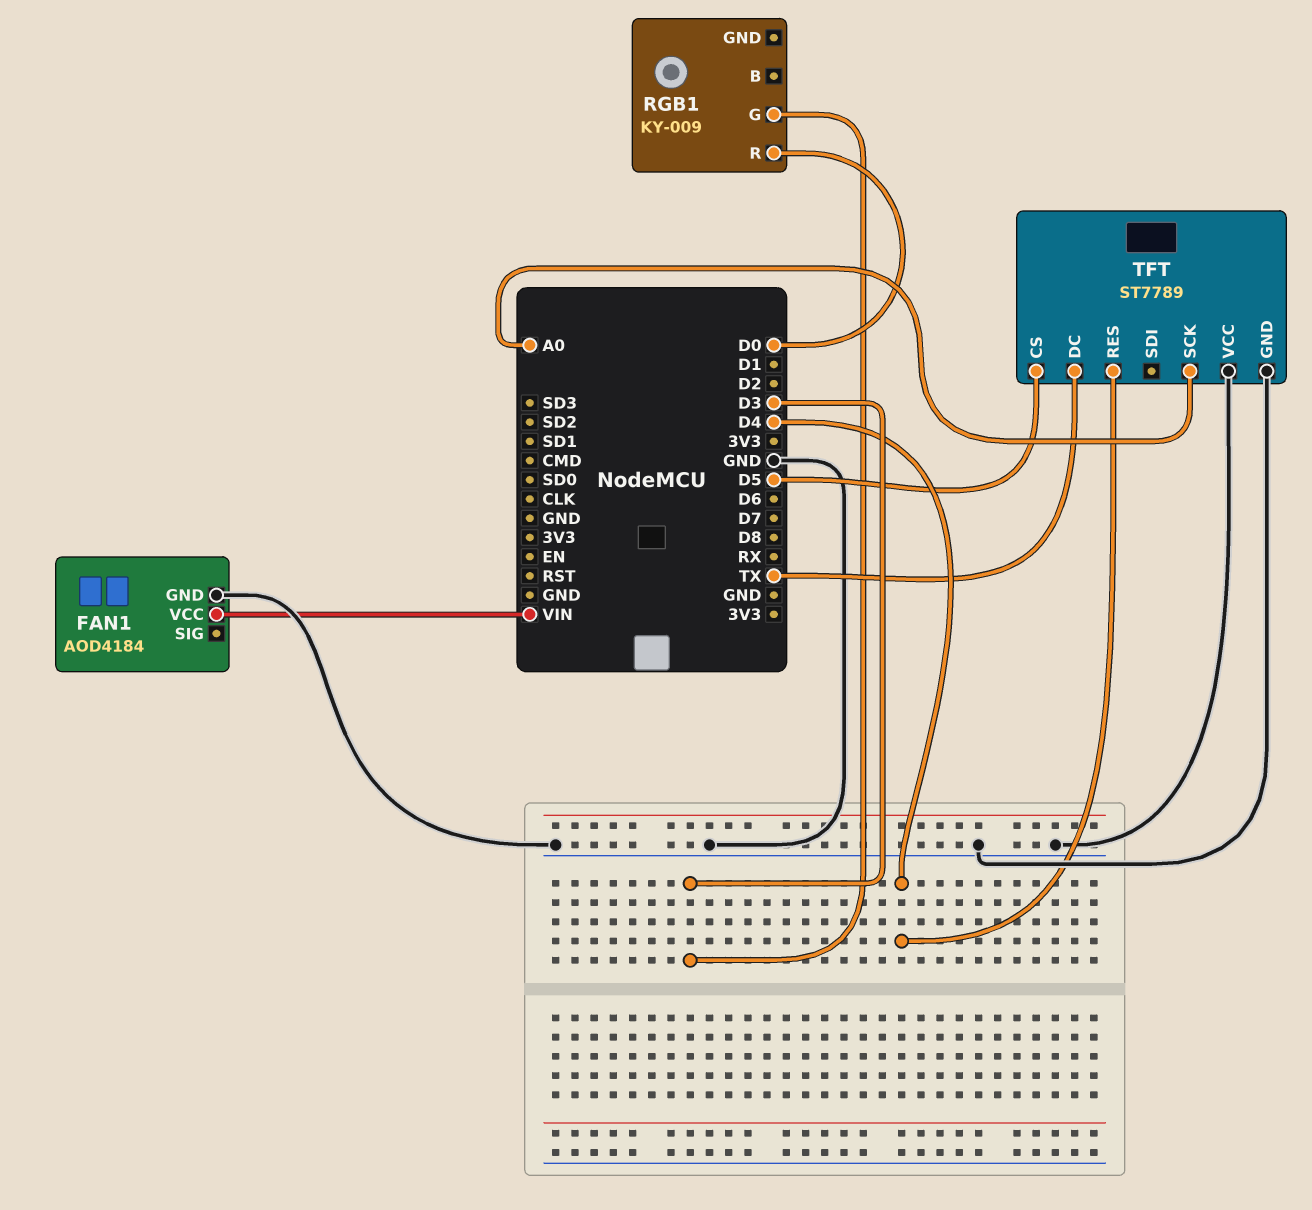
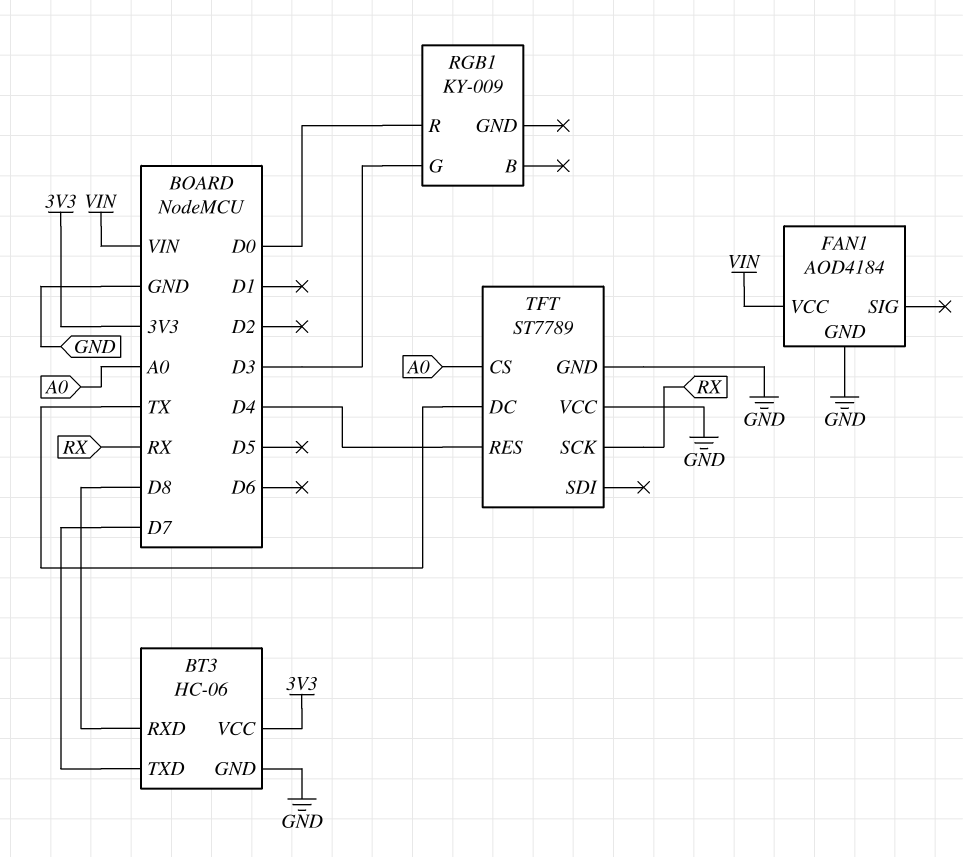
BT3: none -> HC-06
BT3 pin GND: none -> GND
BT3 pin RXD: none -> D8
BT3 pin TXD: none -> D7
BT3 pin VCC: none -> 3V3
TFT pin CS: D5 -> A0
TFT pin SCK: A0 -> RX

